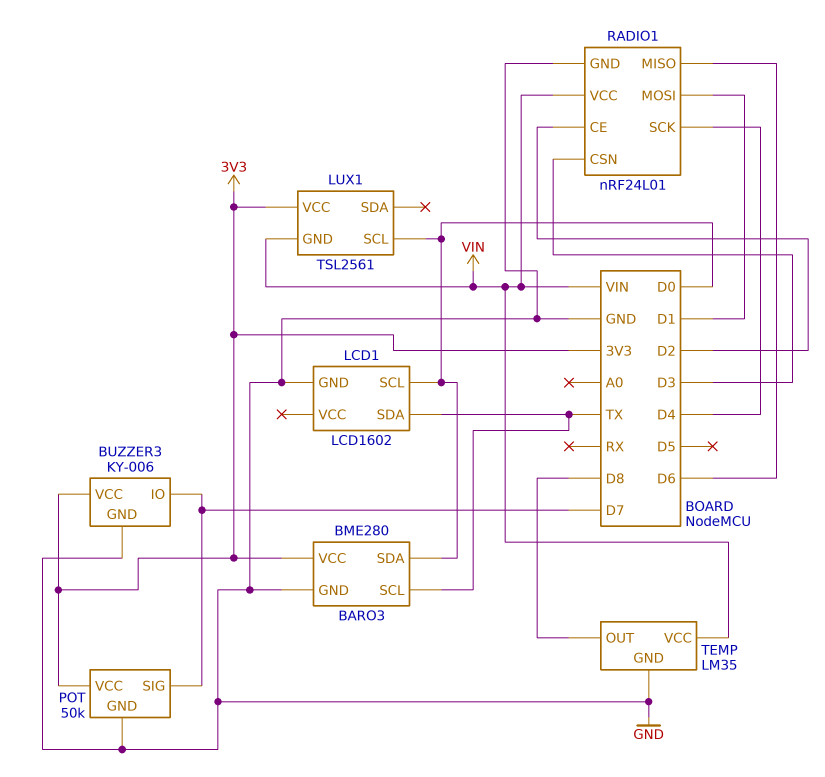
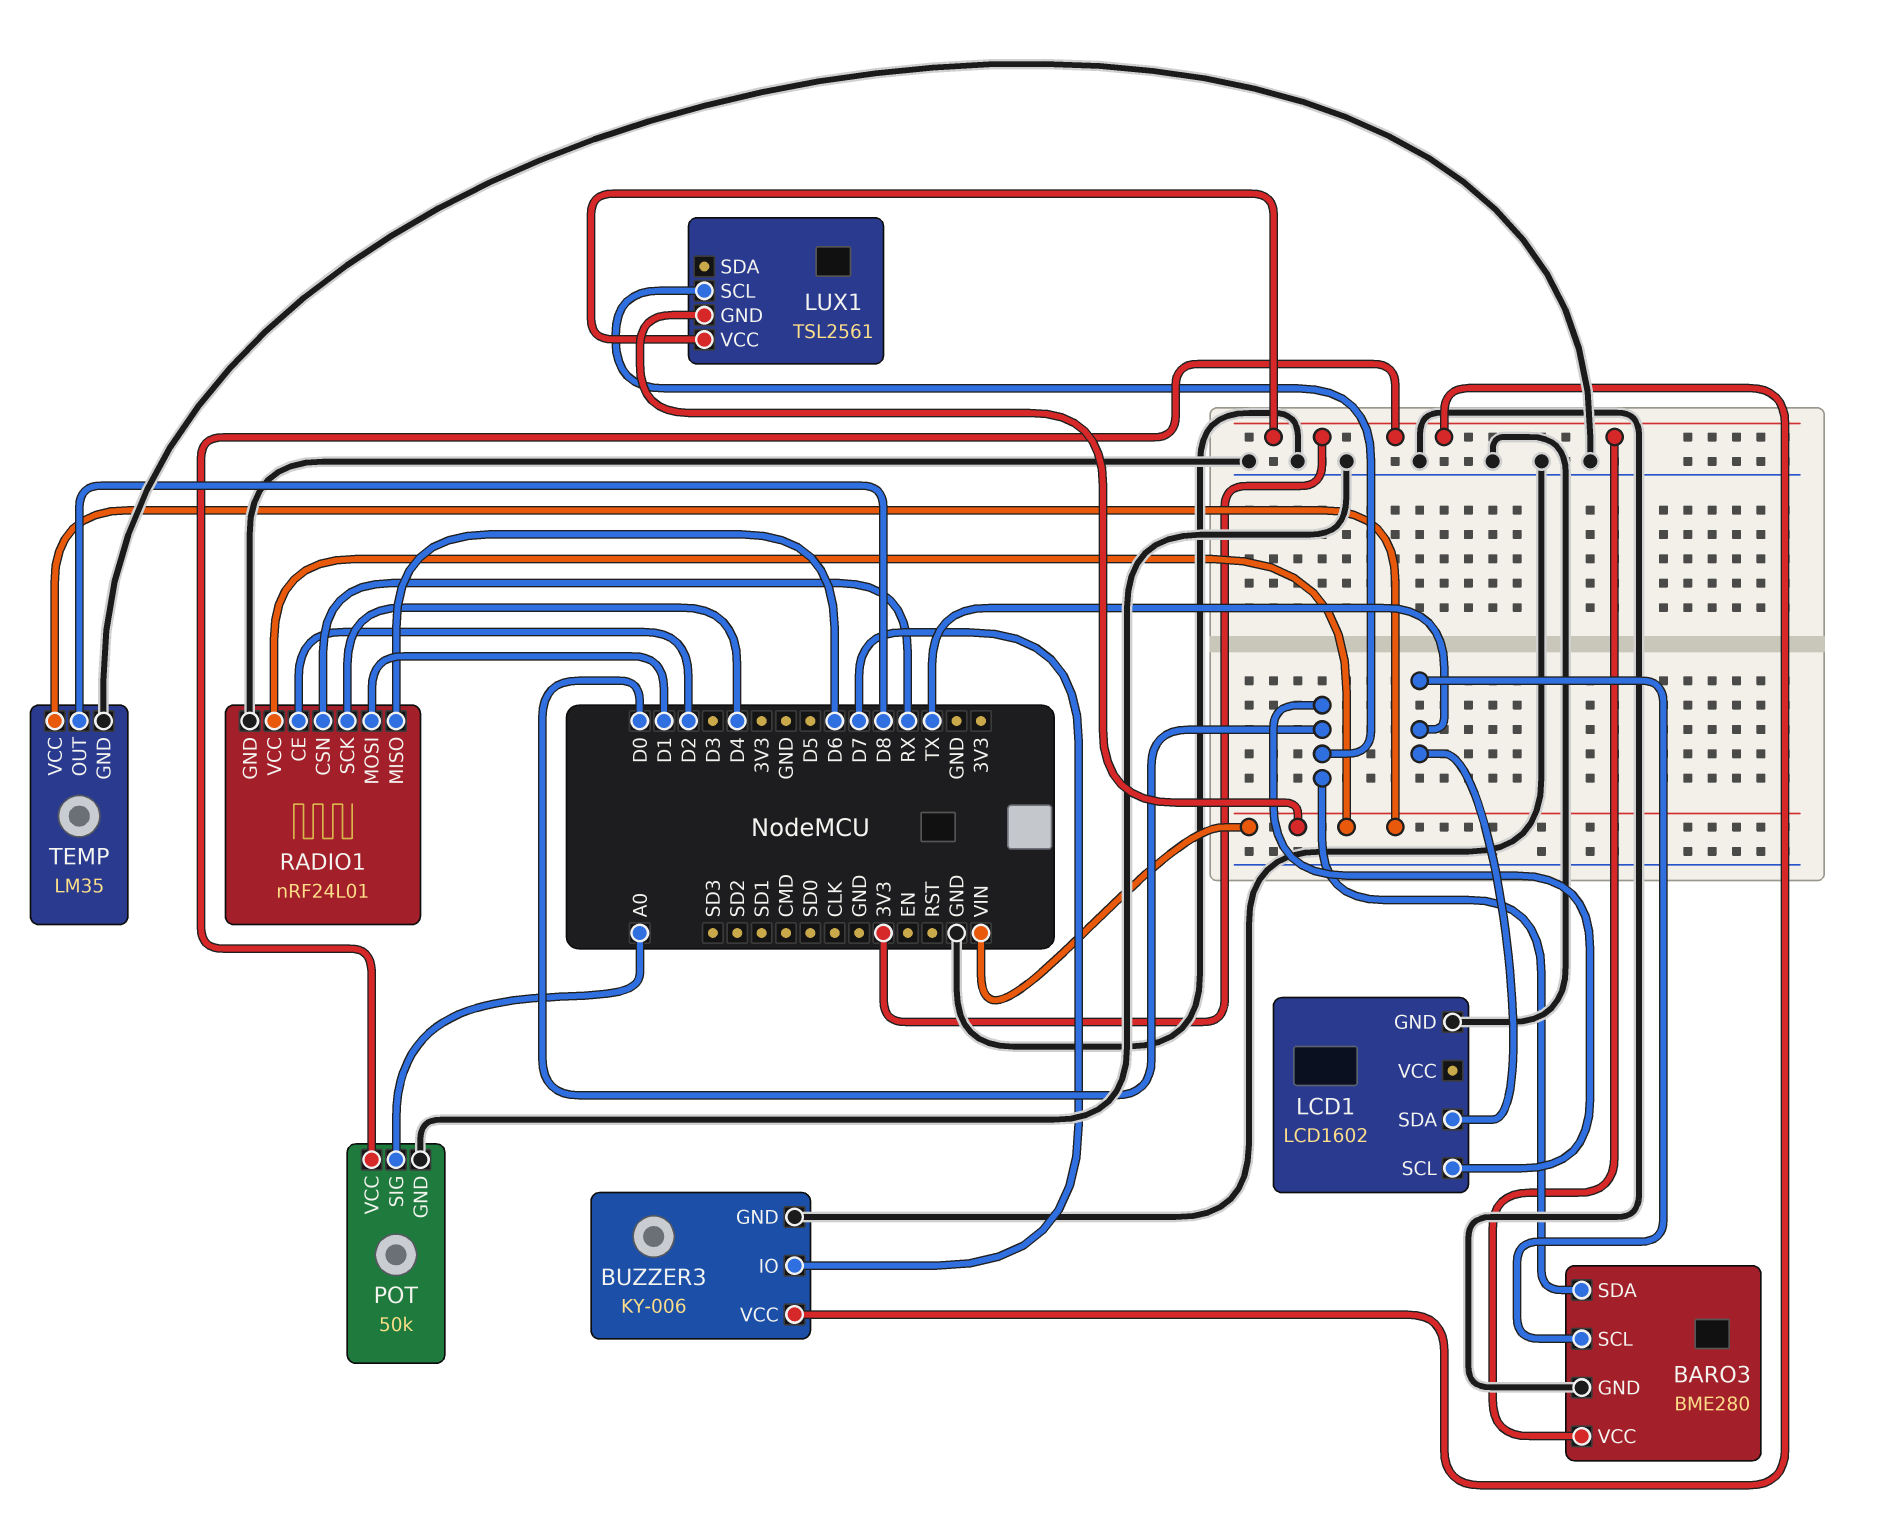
POT pin SIG: D7 -> A0
RADIO1 pin CSN: D3 -> RX

